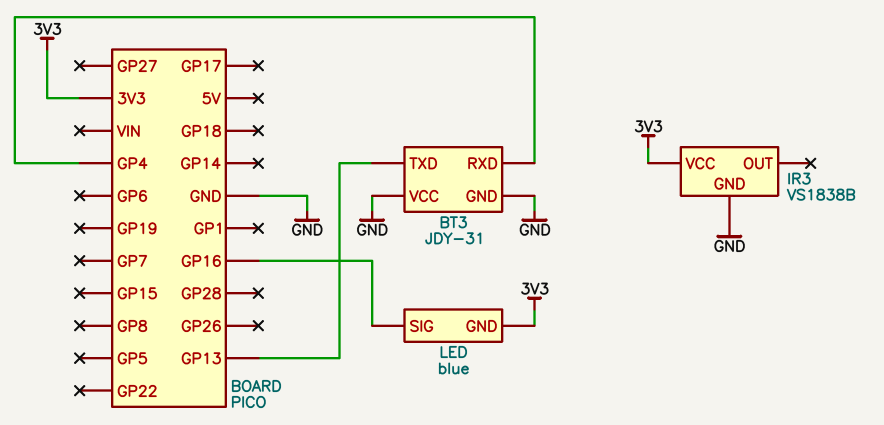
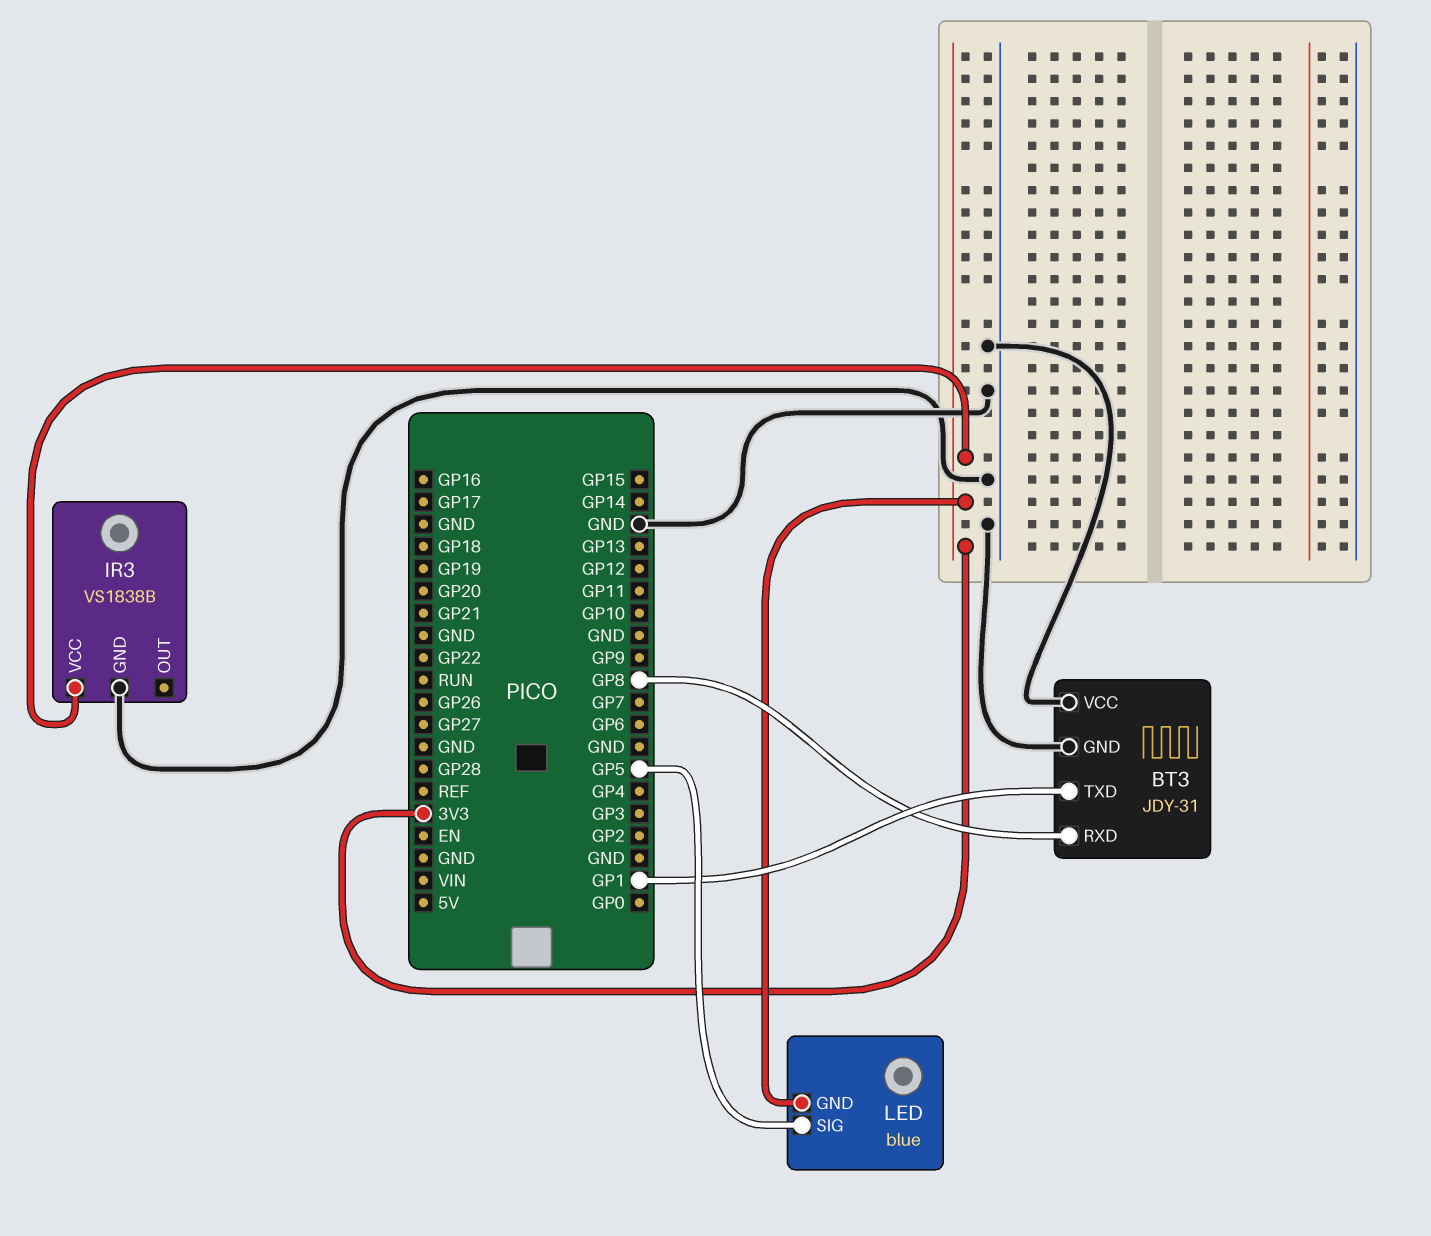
BT3 pin RXD: GP4 -> GP8
BT3 pin TXD: GP13 -> GP1
LED pin SIG: GP16 -> GP5

